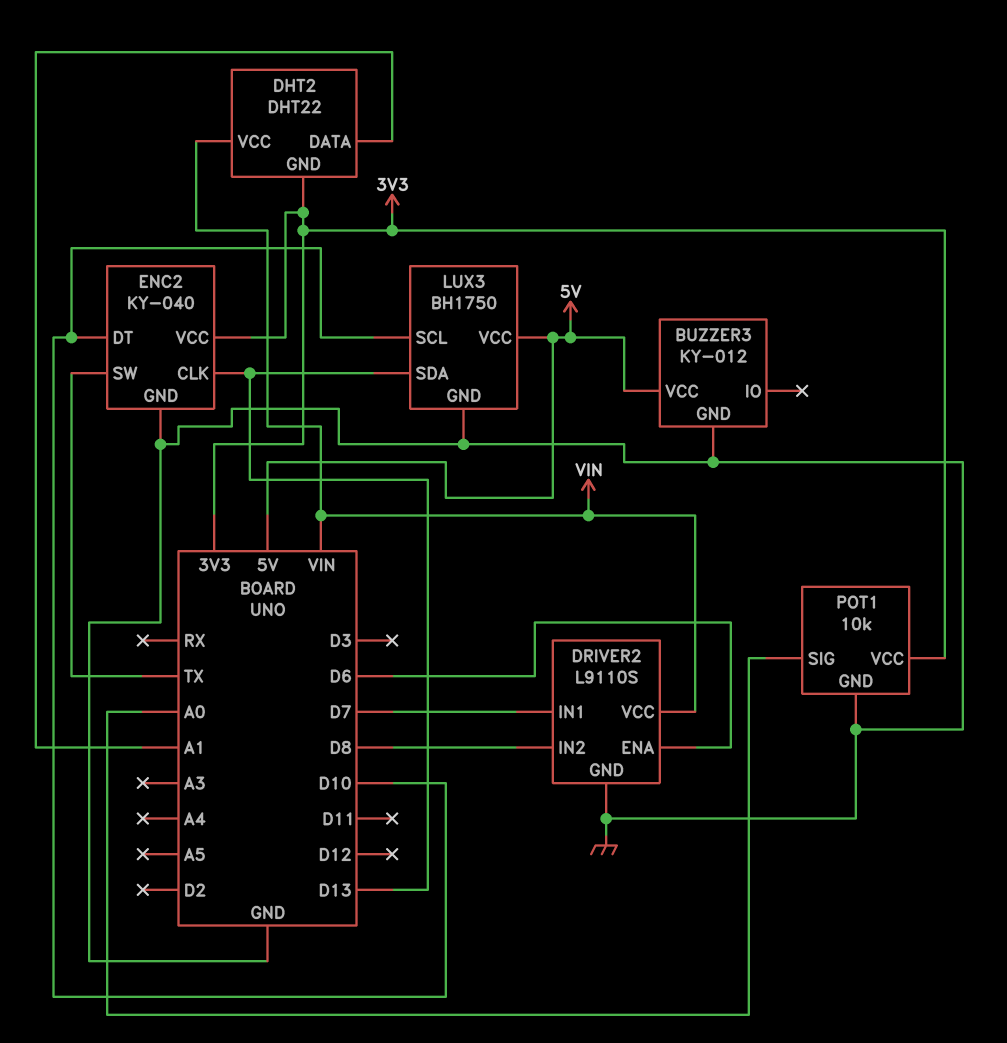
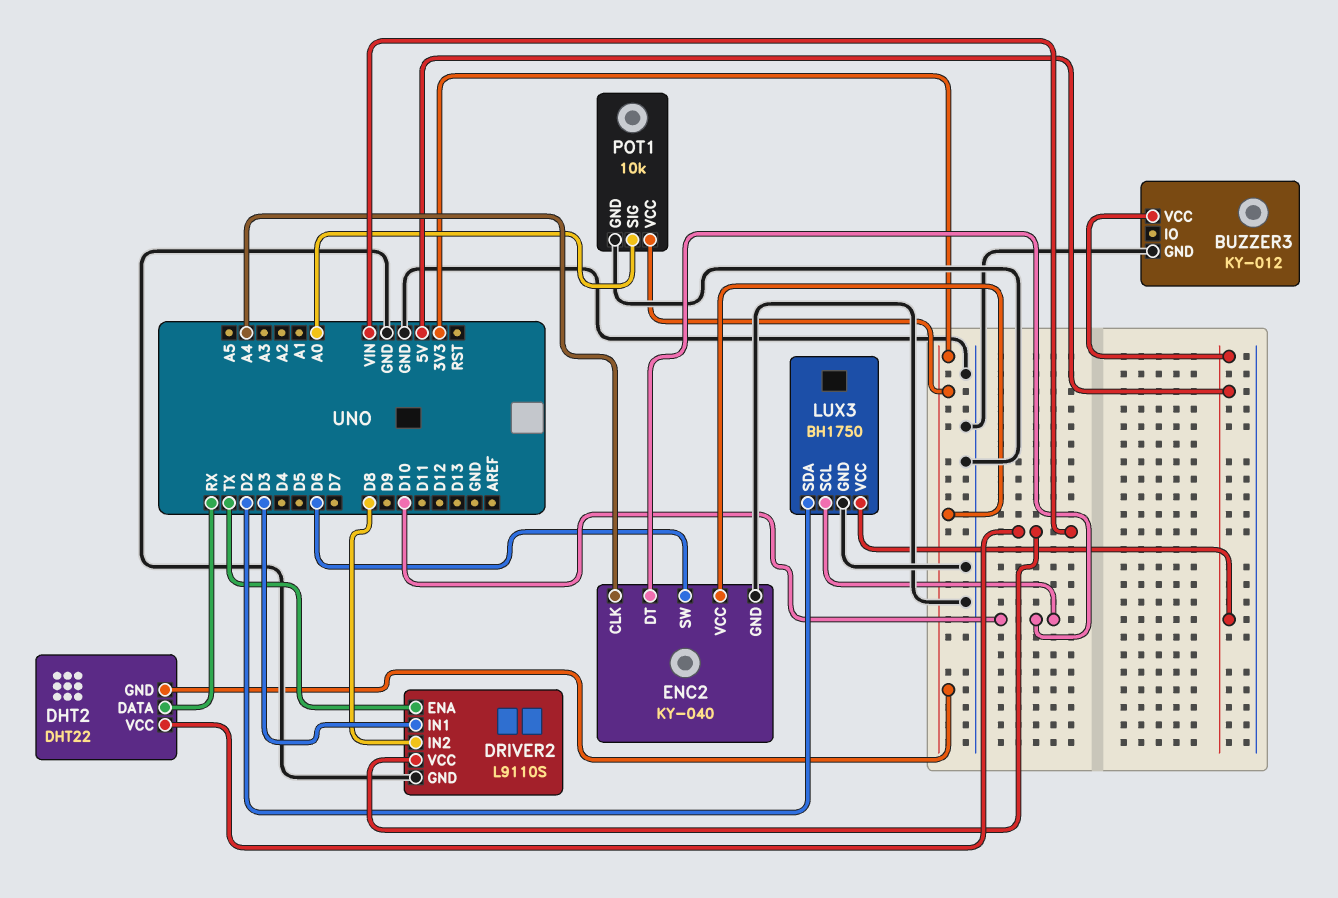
DHT2 pin DATA: A1 -> RX
DRIVER2 pin ENA: D6 -> TX
DRIVER2 pin IN1: D7 -> D3
ENC2 pin CLK: D13 -> A4
ENC2 pin SW: TX -> D6
LUX3 pin SDA: D13 -> D2

